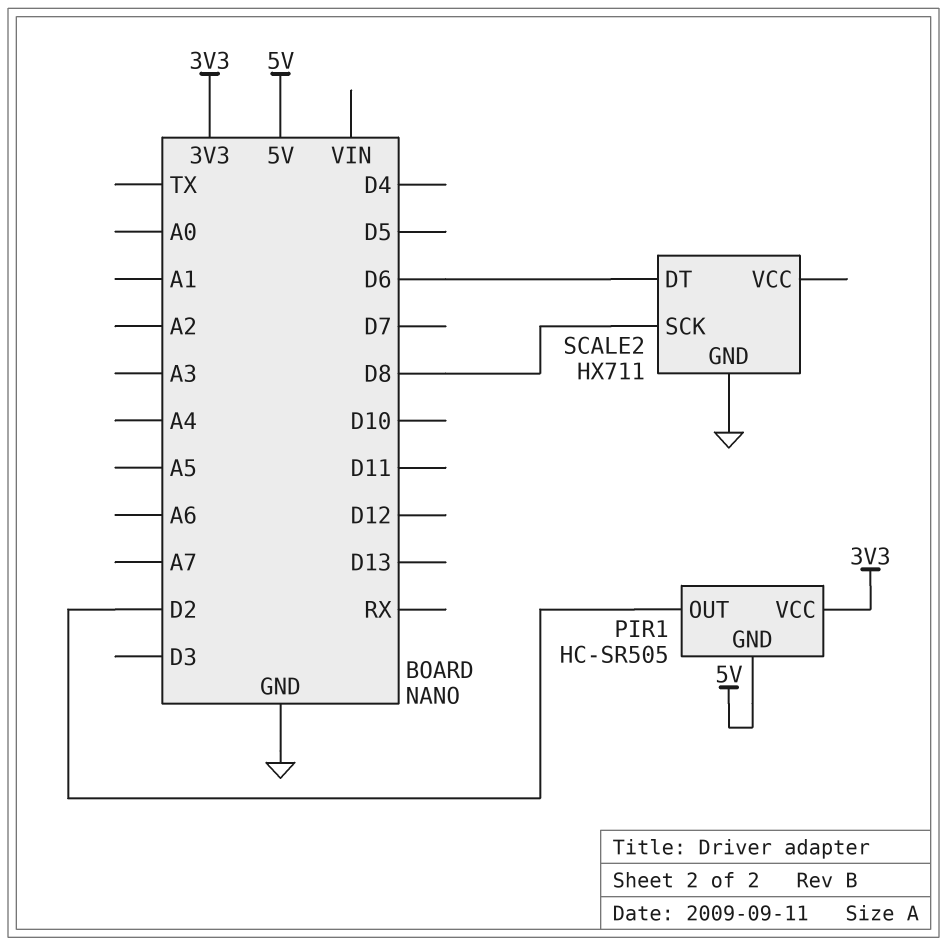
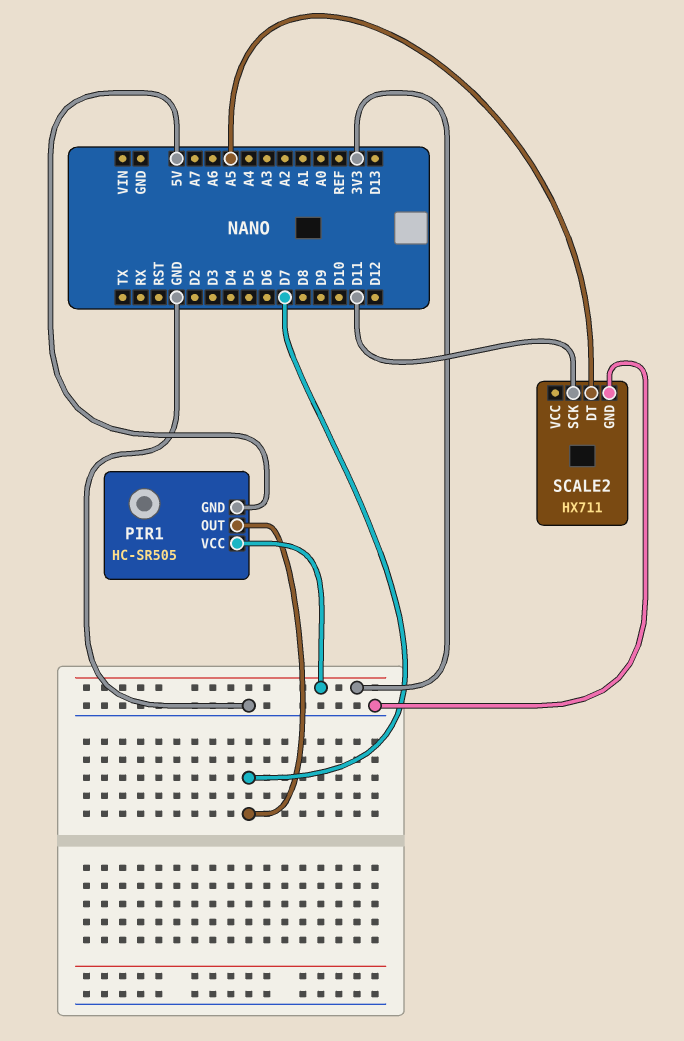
PIR1 pin OUT: D2 -> D7
SCALE2 pin DT: D6 -> A5
SCALE2 pin SCK: D8 -> D11

